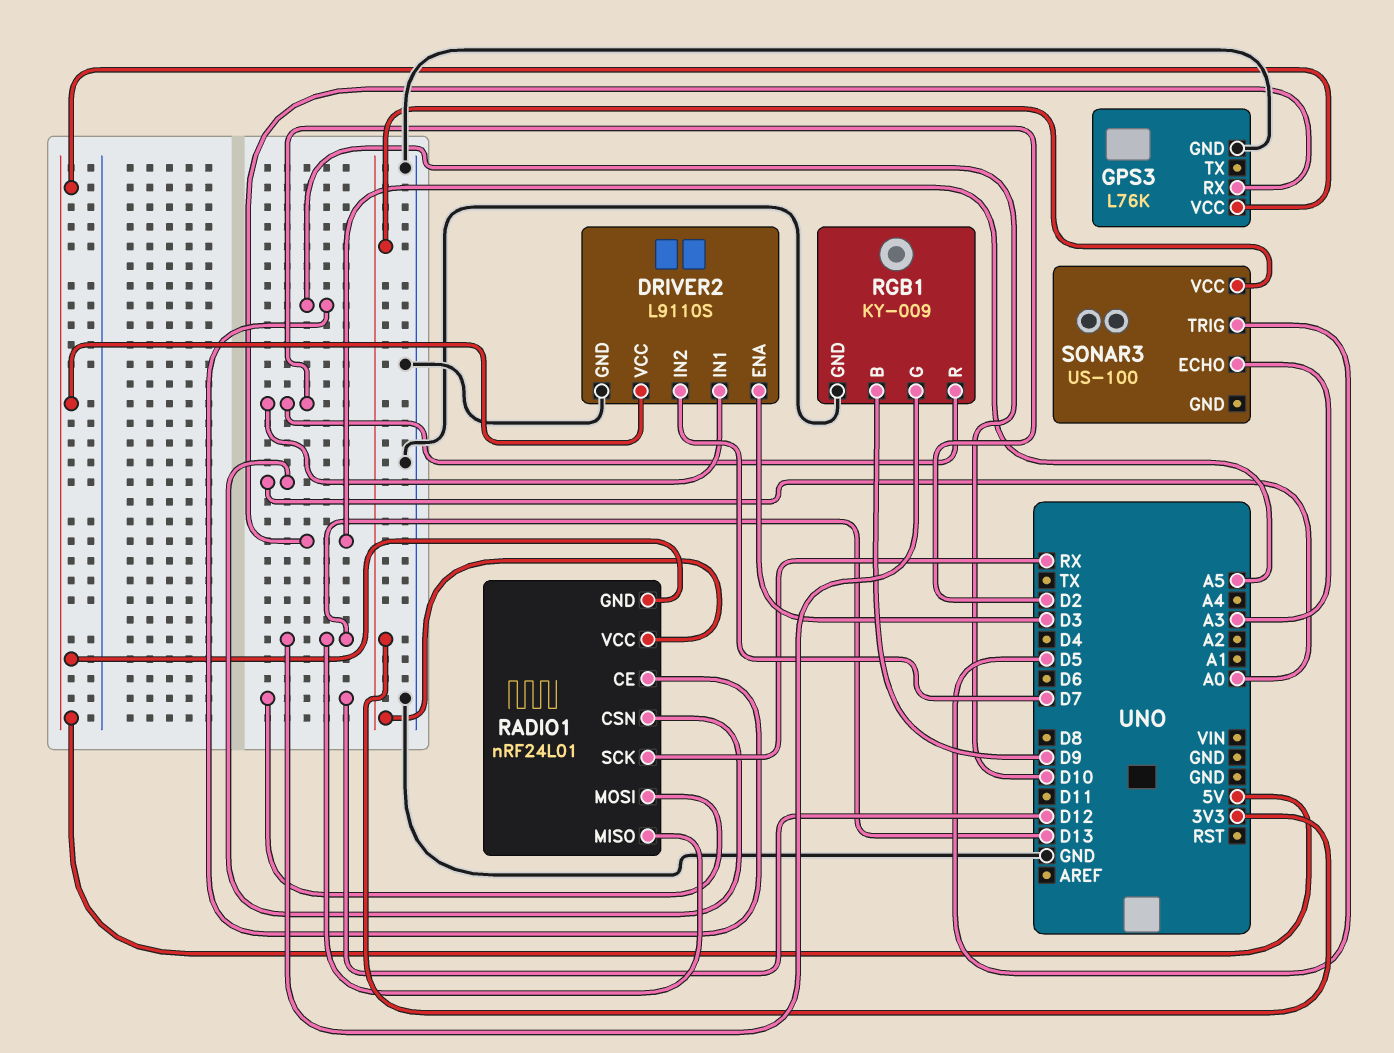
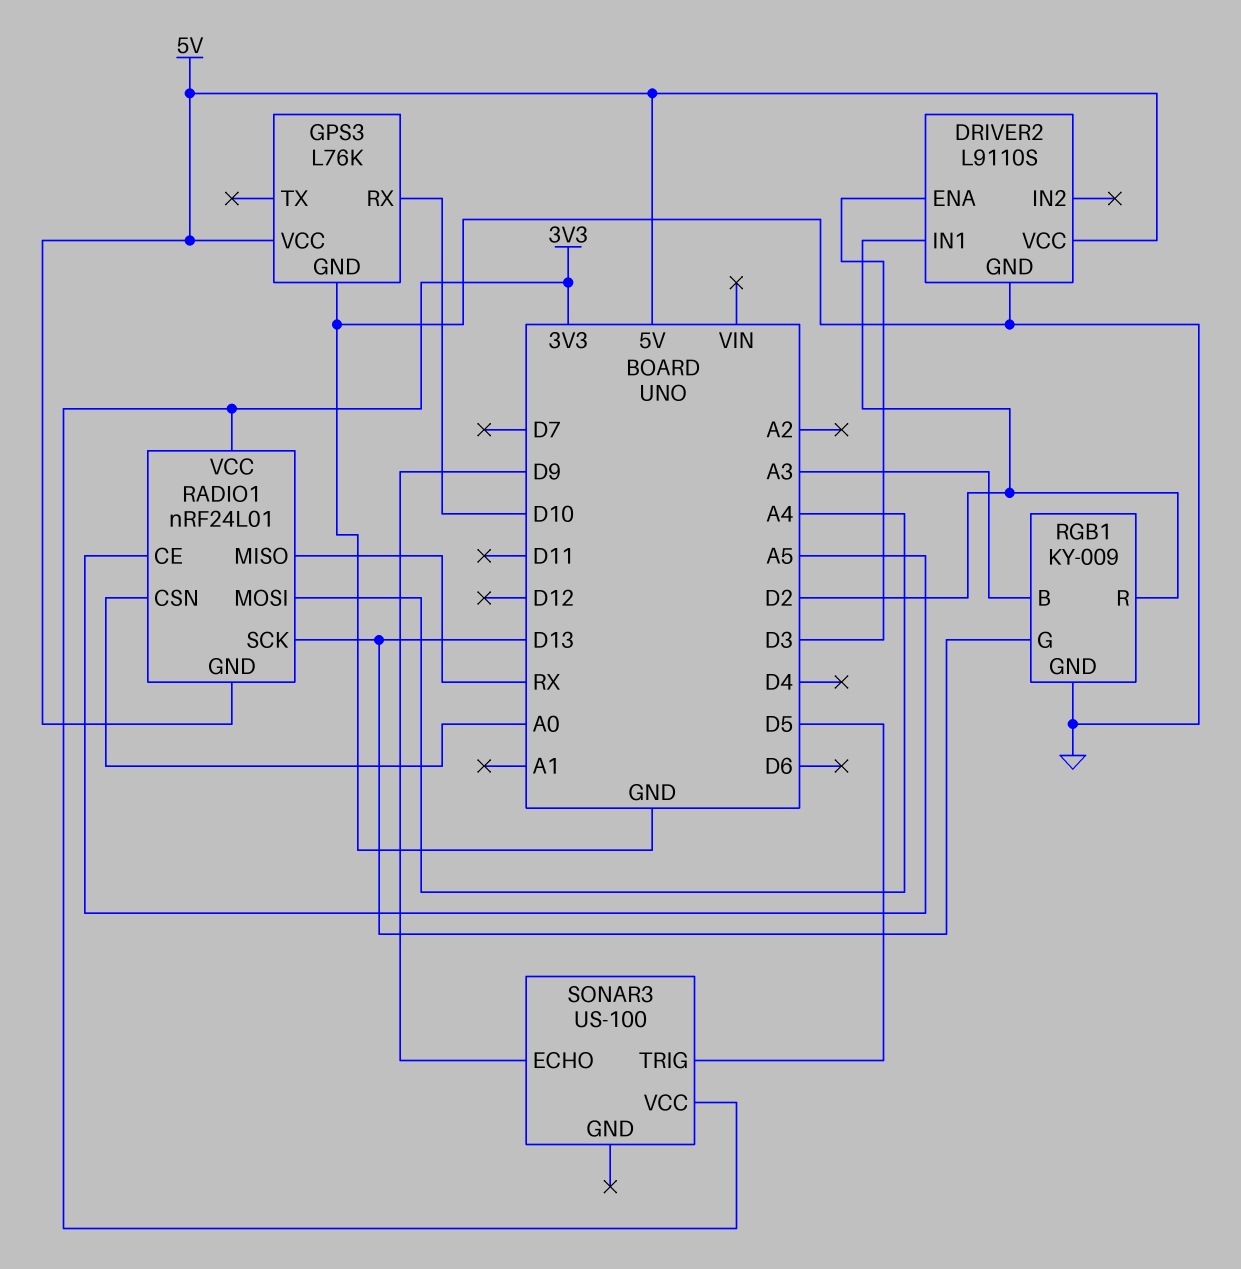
DRIVER2 pin IN2: D7 -> none
GPS3 pin RX: A5 -> D10
RADIO1 pin CE: D10 -> A5
RADIO1 pin MISO: D13 -> RX
RADIO1 pin MOSI: D12 -> A4
RADIO1 pin SCK: RX -> D13
RGB1 pin B: D9 -> A3
SONAR3 pin ECHO: A3 -> D9

